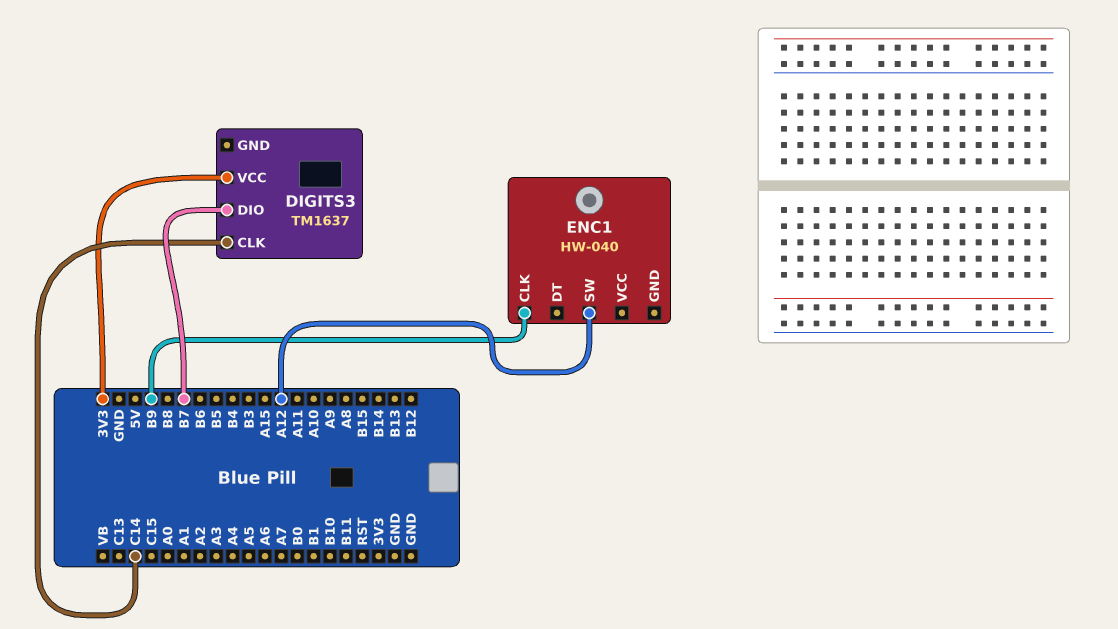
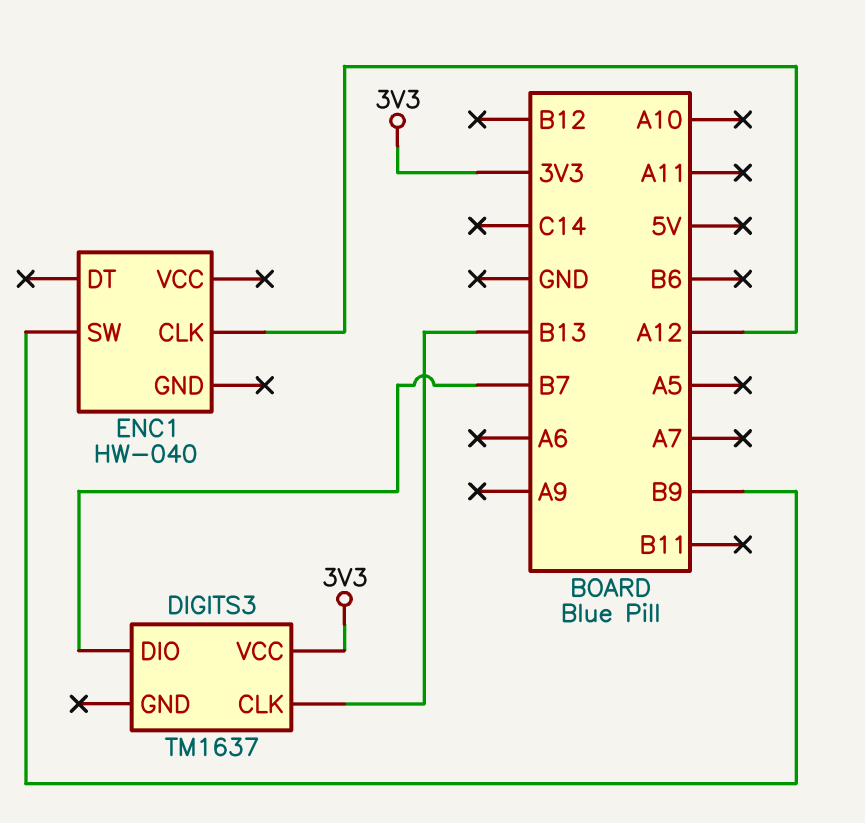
DIGITS3 pin CLK: C14 -> B13
ENC1 pin CLK: B9 -> A12
ENC1 pin SW: A12 -> B9

